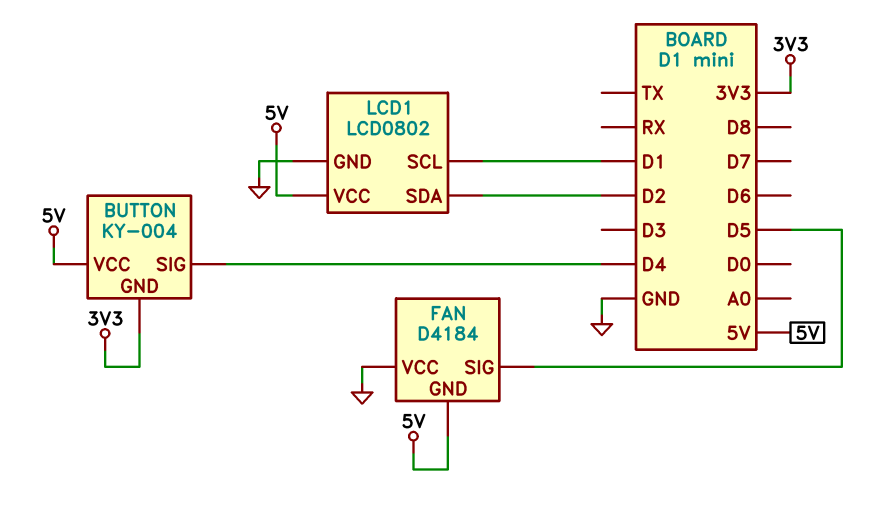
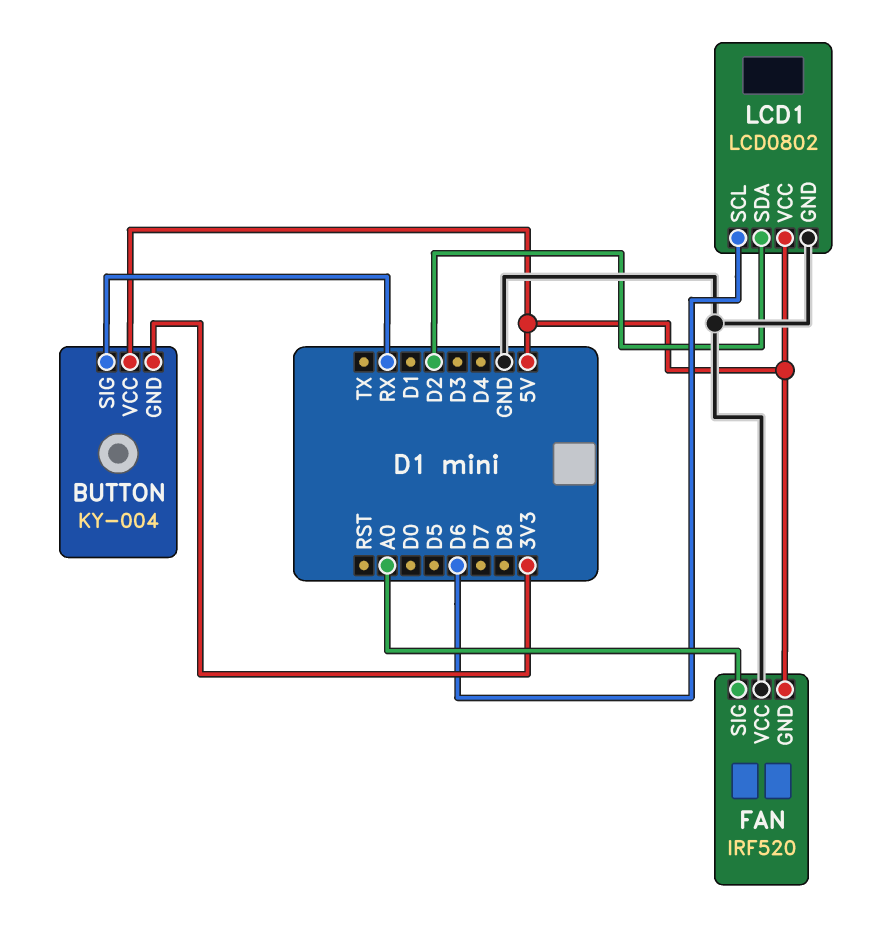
BUTTON pin SIG: D4 -> RX
FAN: D4184 -> IRF520
FAN pin SIG: D5 -> A0
LCD1 pin SCL: D1 -> D6

